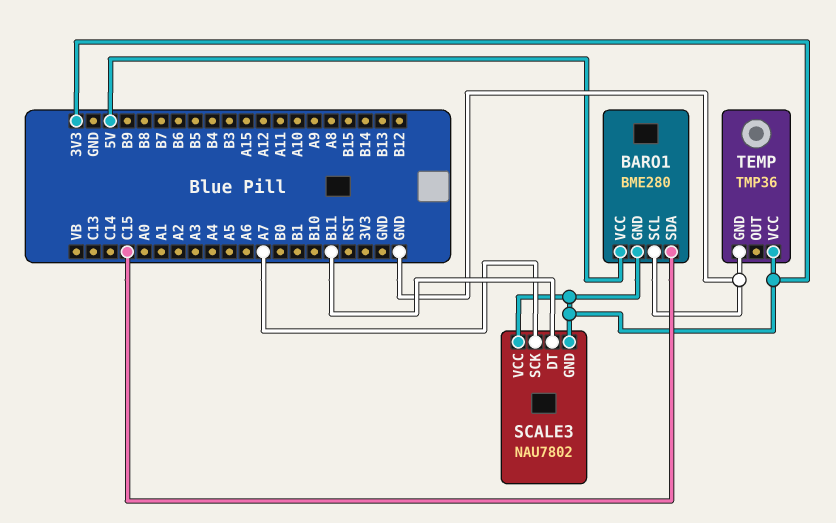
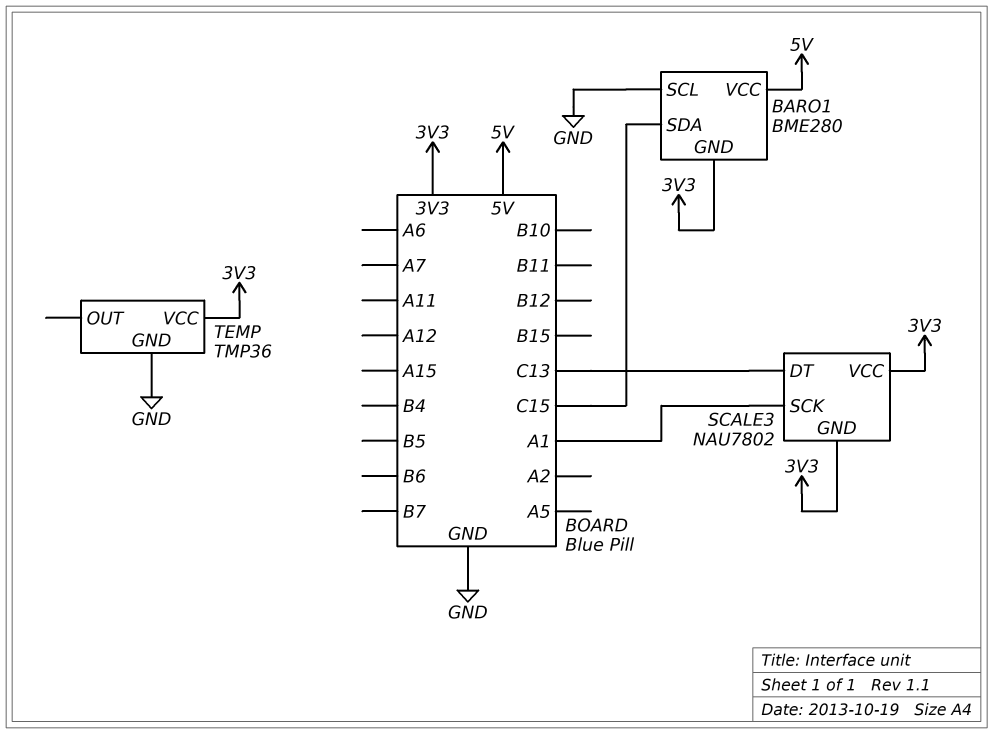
SCALE3 pin DT: B11 -> C13
SCALE3 pin SCK: A7 -> A1

